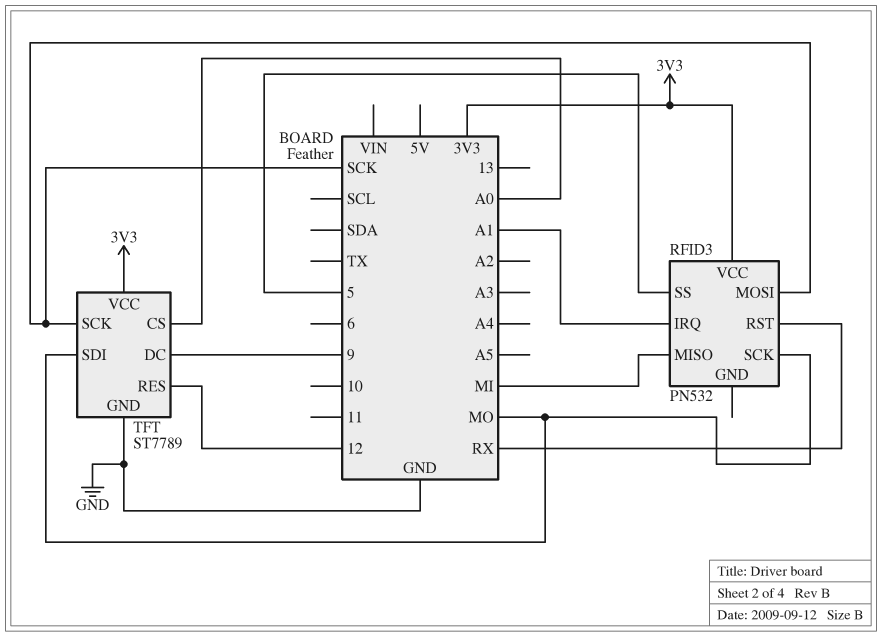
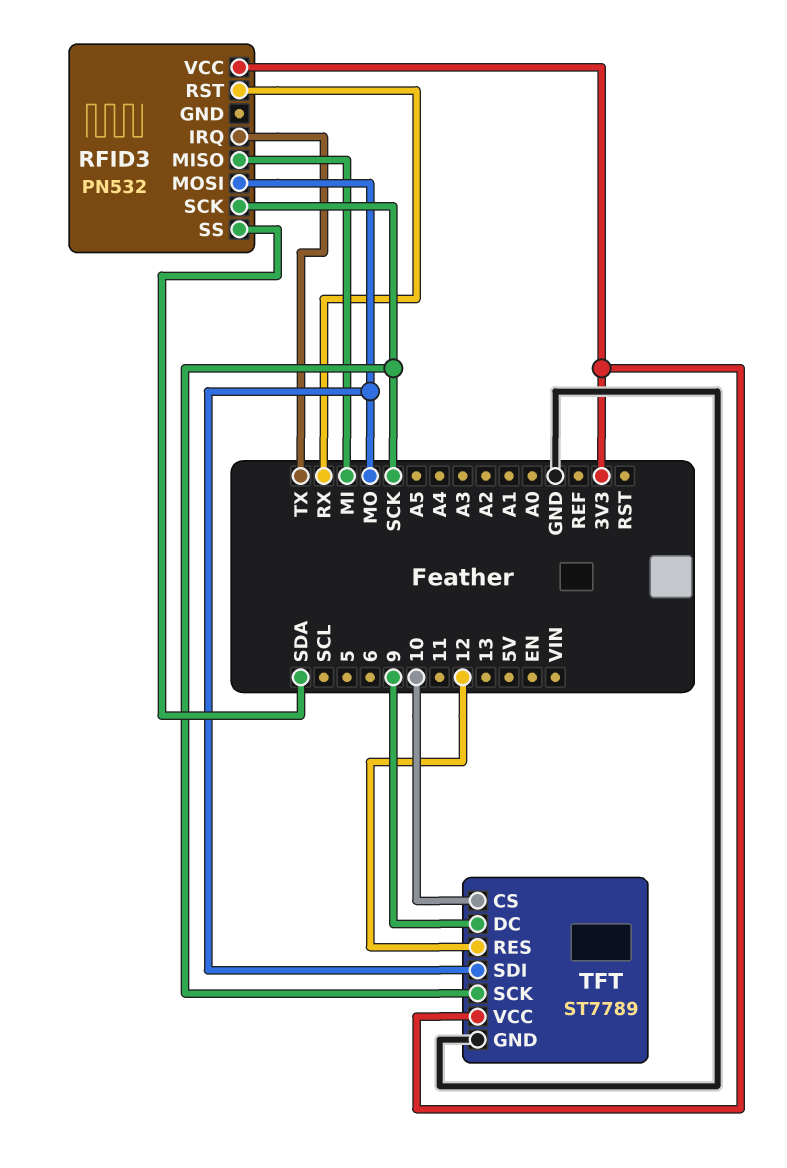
RFID3 pin IRQ: A1 -> TX
RFID3 pin MOSI: SCK -> MO
RFID3 pin SCK: MO -> SCK
RFID3 pin SS: 5 -> SDA
TFT pin CS: A0 -> 10

